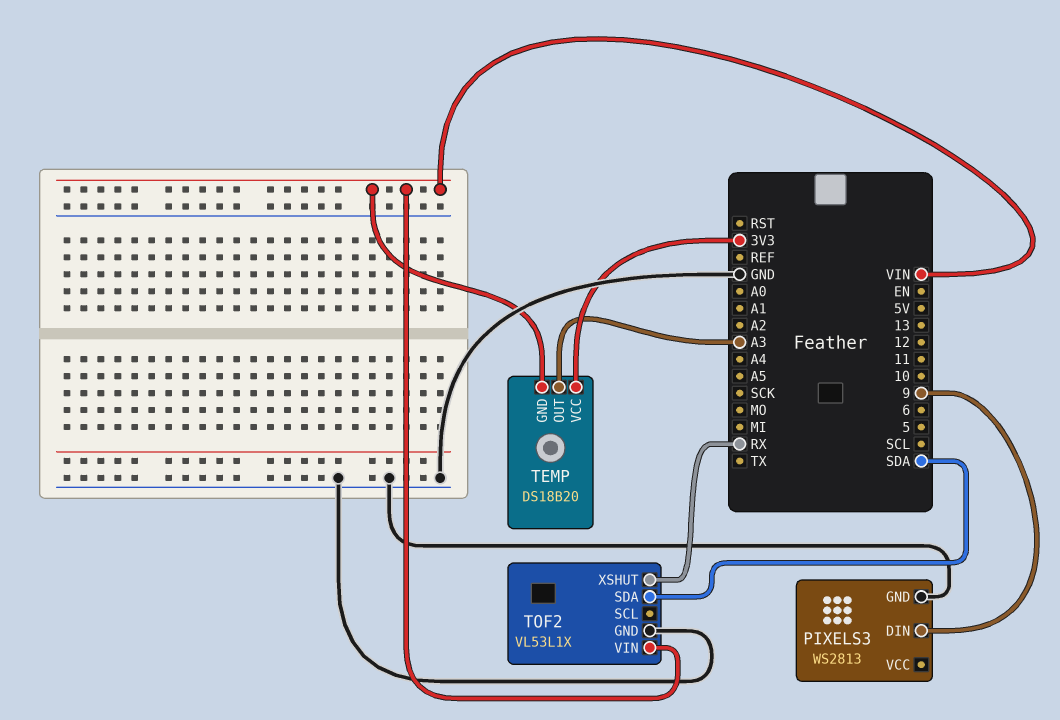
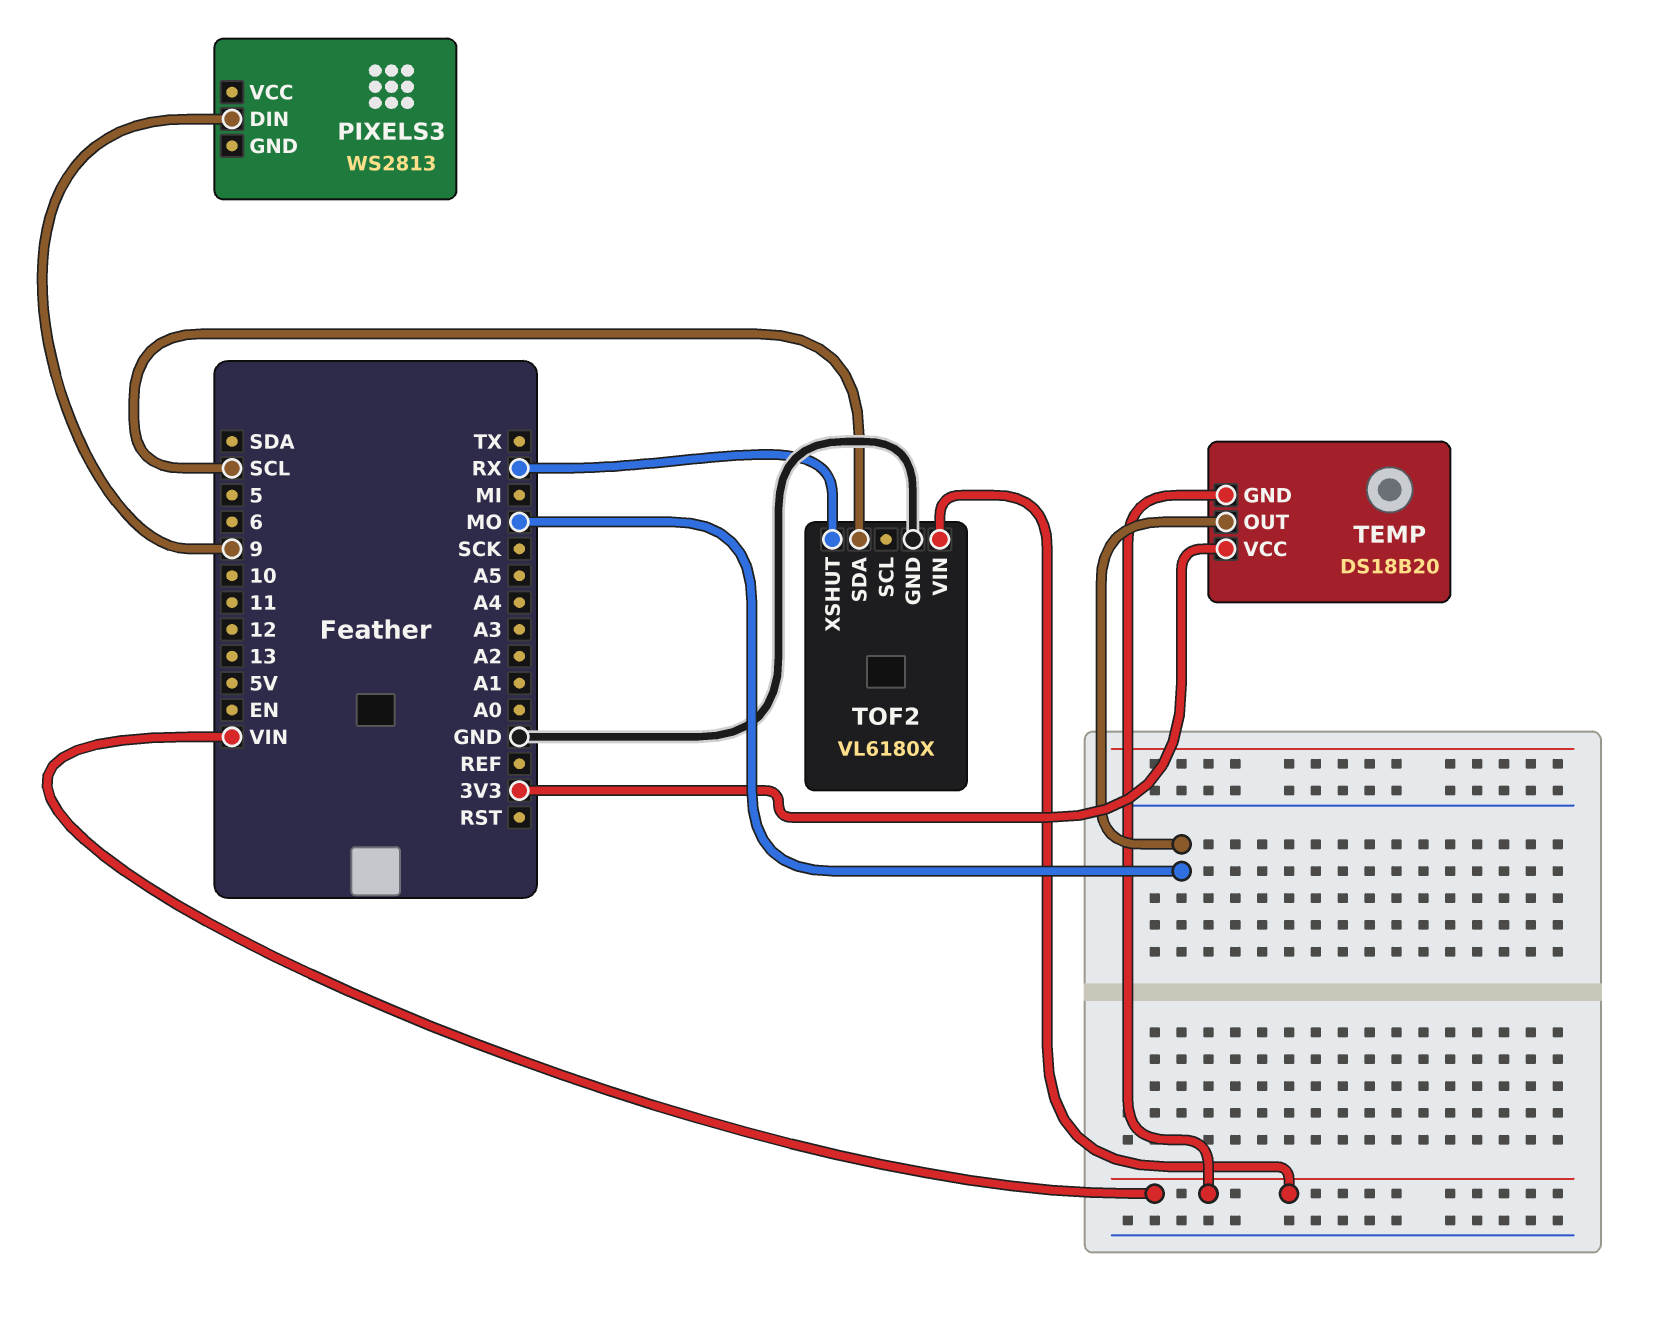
PIXELS3 pin GND: GND -> none
TEMP pin OUT: A3 -> MO
TOF2: VL53L1X -> VL6180X
TOF2 pin SDA: SDA -> SCL

